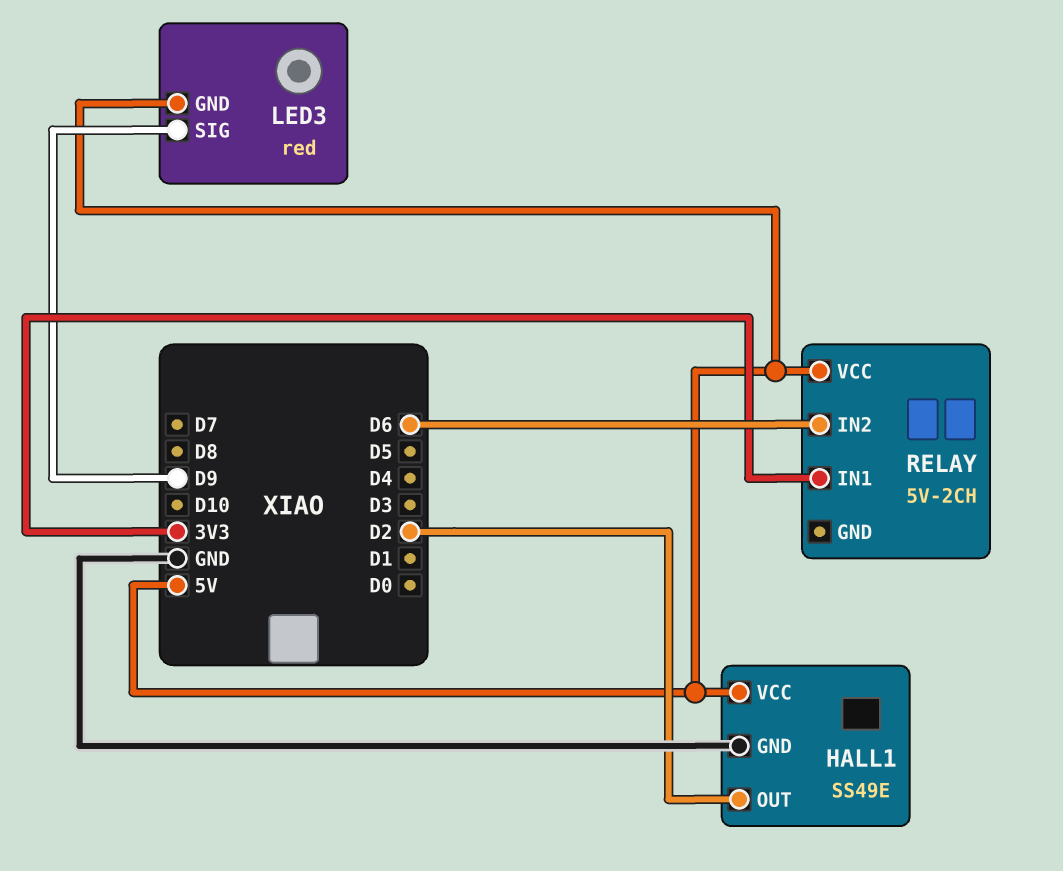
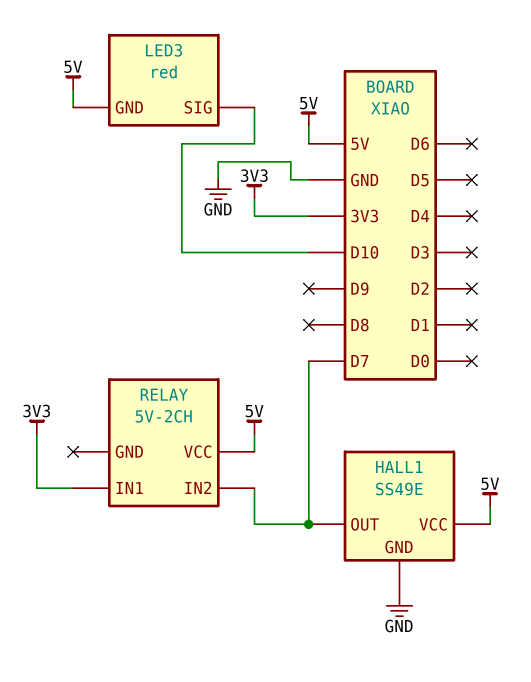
HALL1 pin OUT: D2 -> D7
LED3 pin SIG: D9 -> D10
RELAY pin IN2: D6 -> D7

